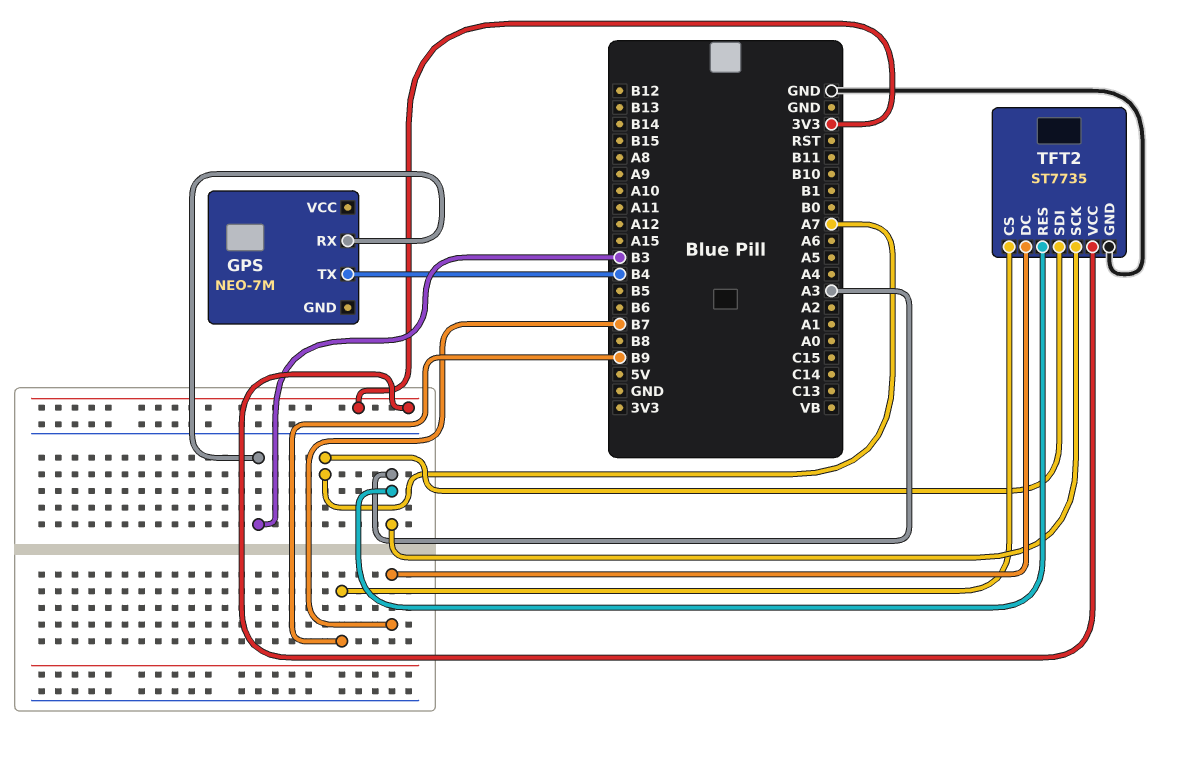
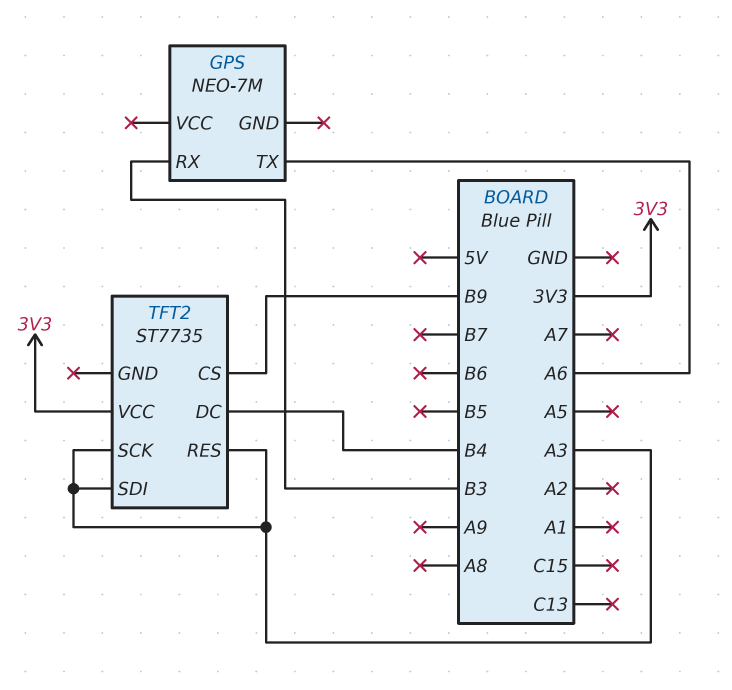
GPS pin TX: B4 -> A6
TFT2 pin DC: B7 -> B4
TFT2 pin GND: GND -> none
TFT2 pin SDI: A7 -> A3

